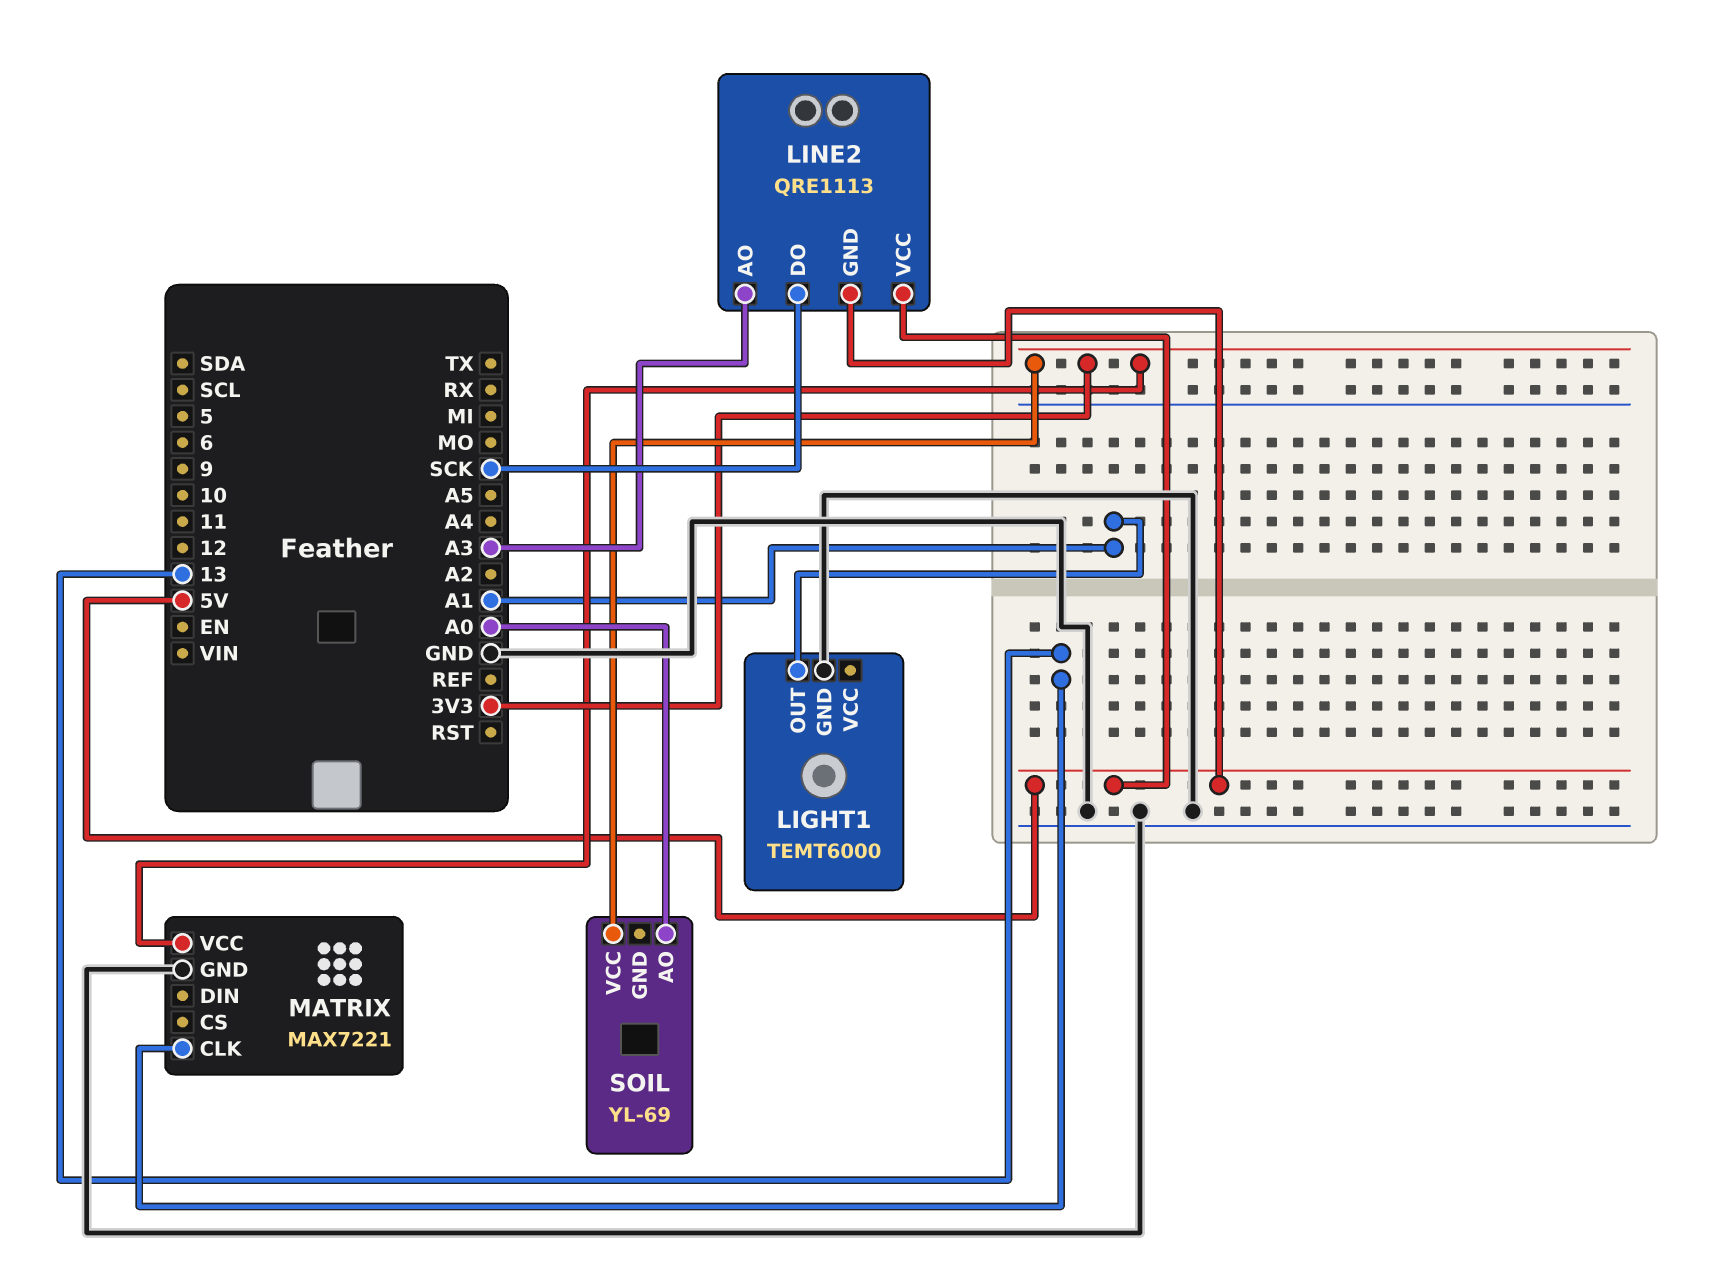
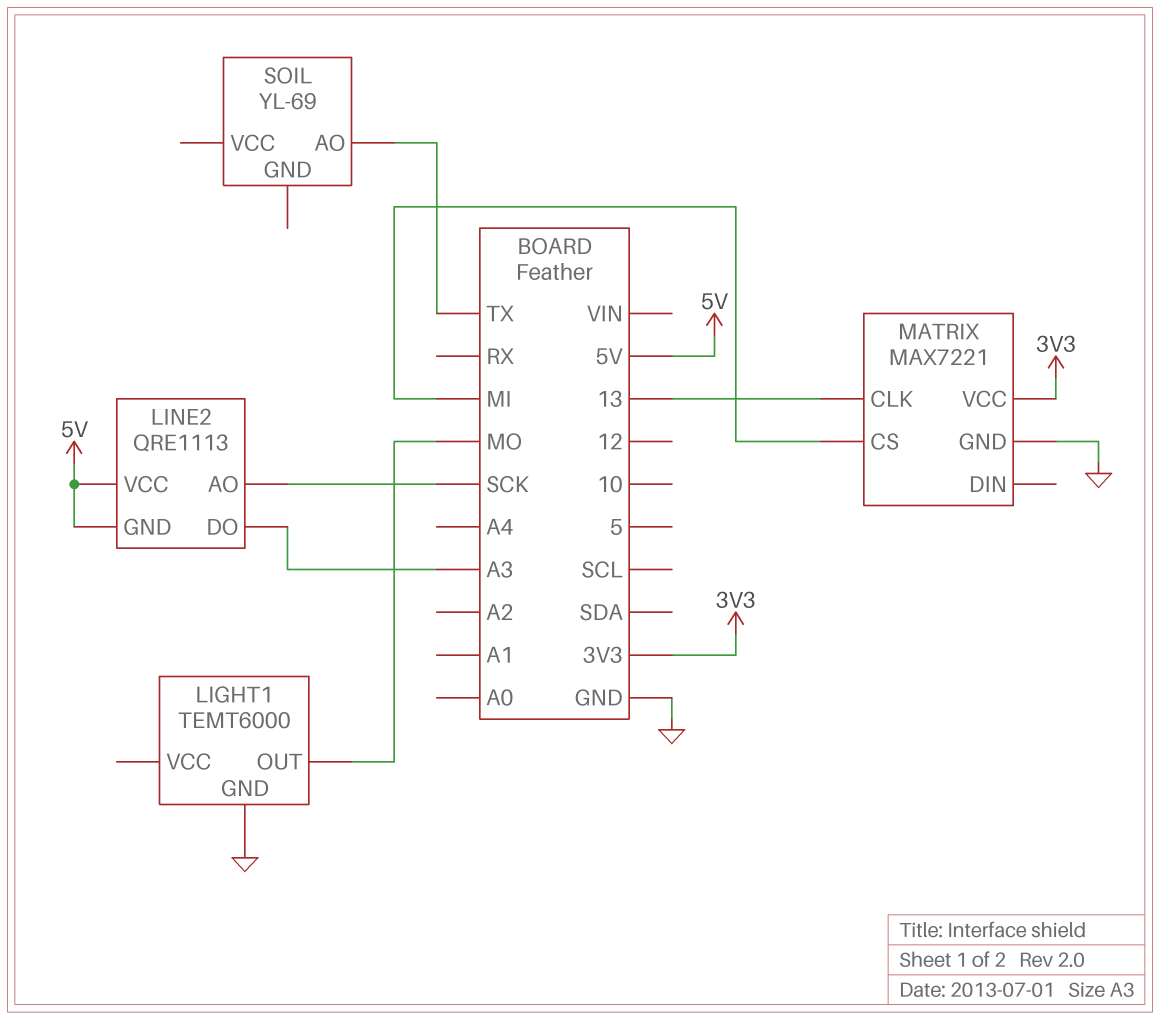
LIGHT1 pin OUT: A1 -> MO
LINE2 pin AO: A3 -> SCK
LINE2 pin DO: SCK -> A3
MATRIX pin CS: none -> MI
SOIL pin AO: A0 -> TX
SOIL pin VCC: 3V3 -> none

